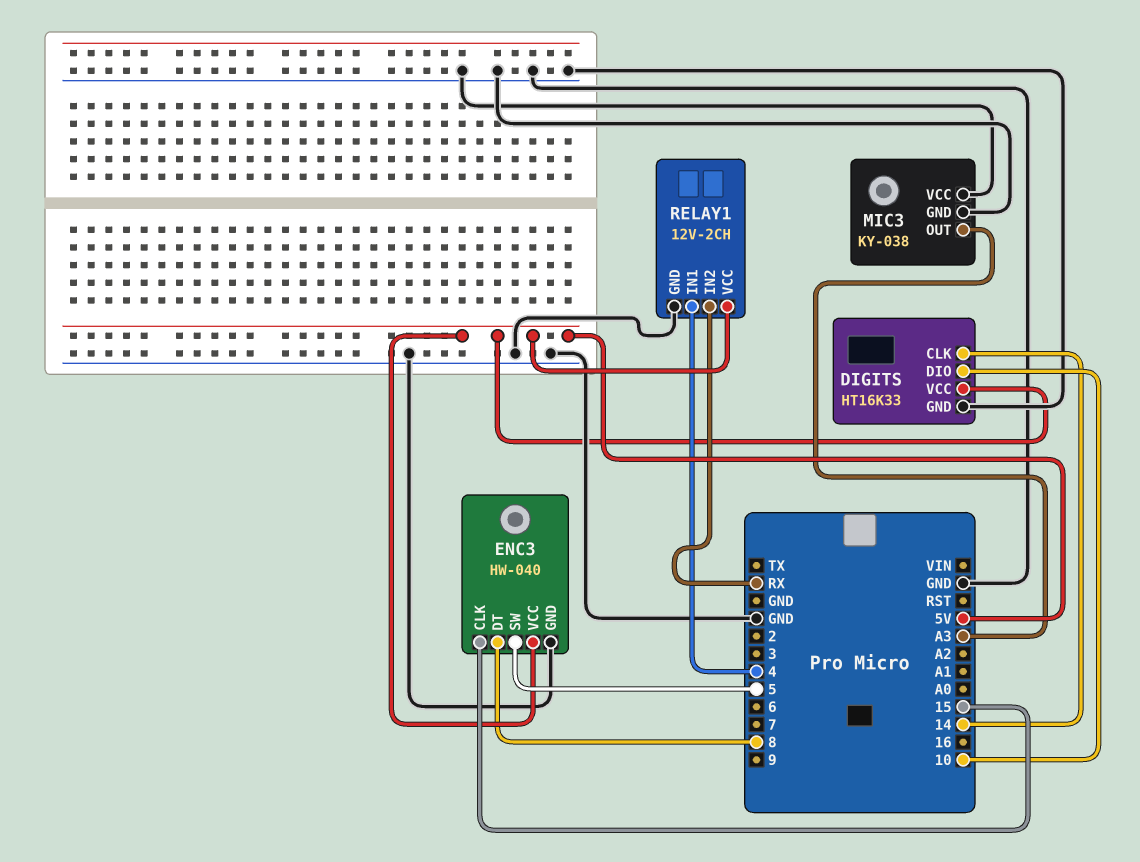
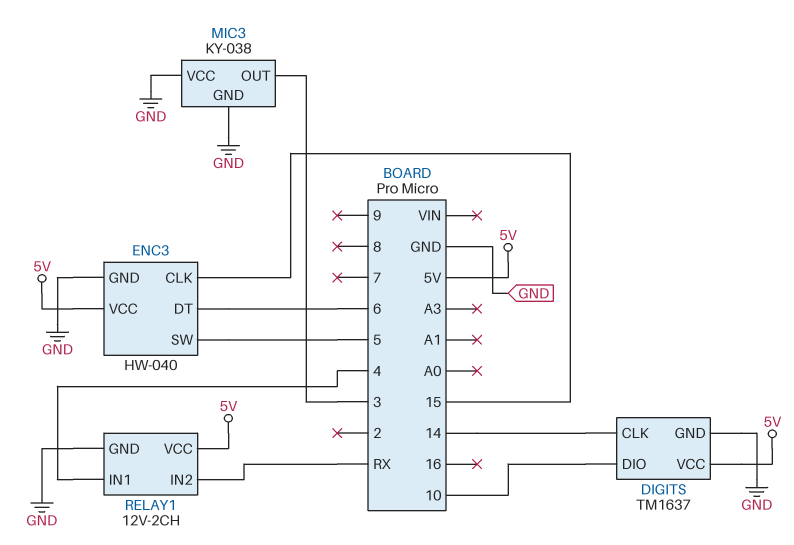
DIGITS: HT16K33 -> TM1637
ENC3 pin DT: 8 -> 6
MIC3 pin OUT: A3 -> 3

